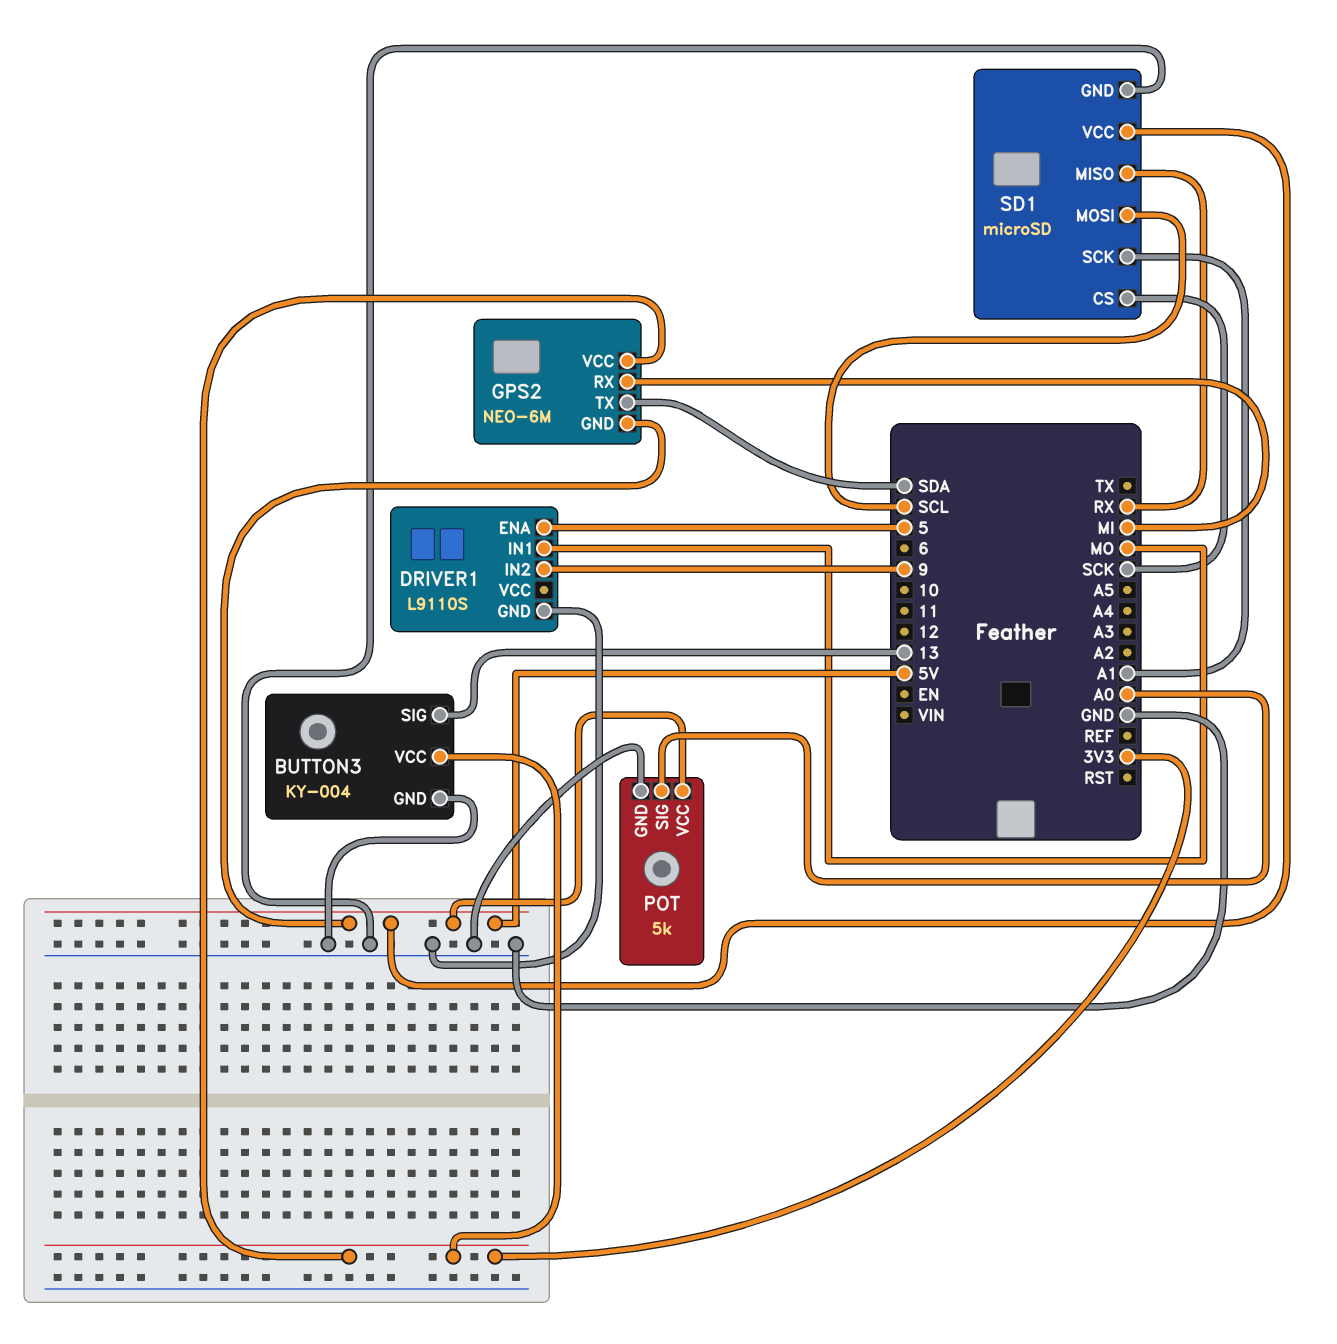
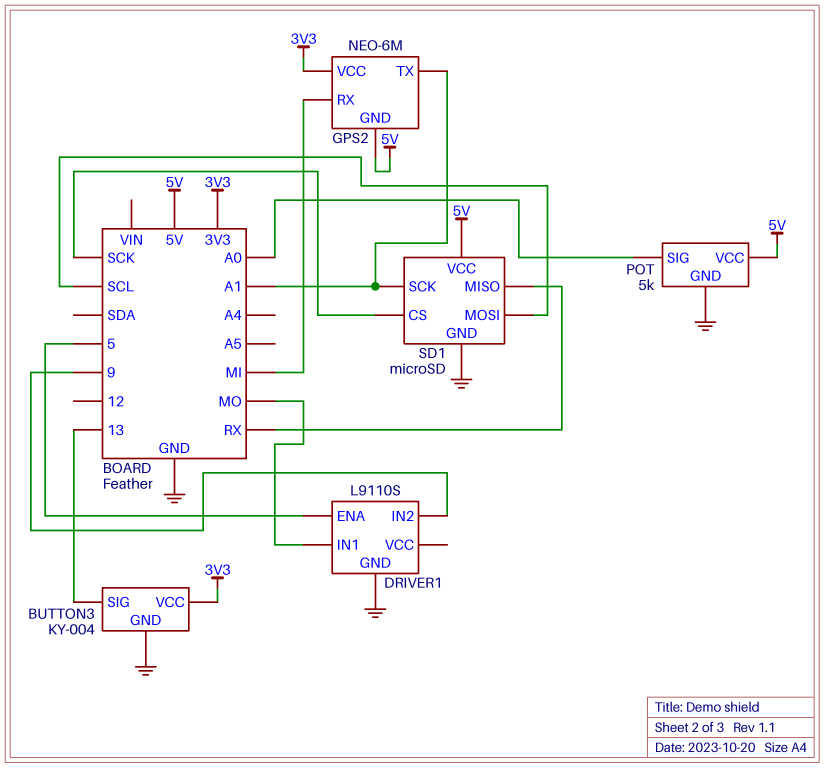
GPS2 pin TX: SDA -> A1

